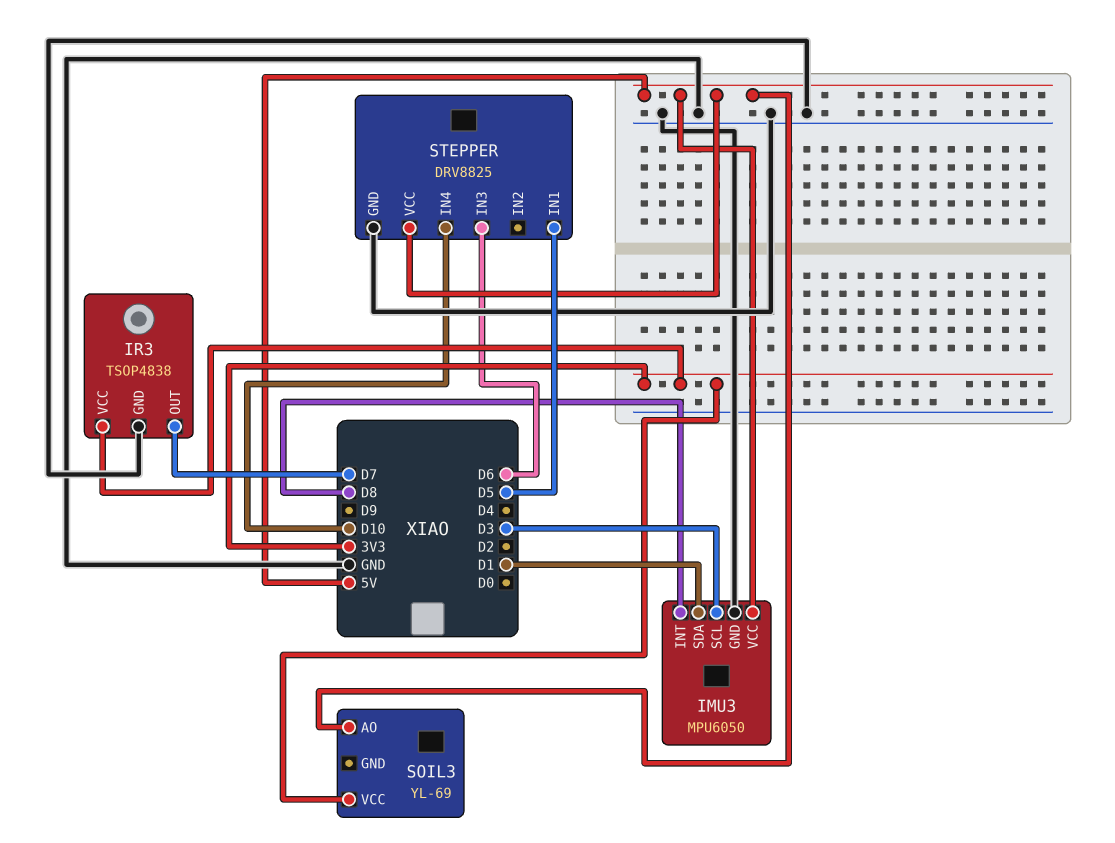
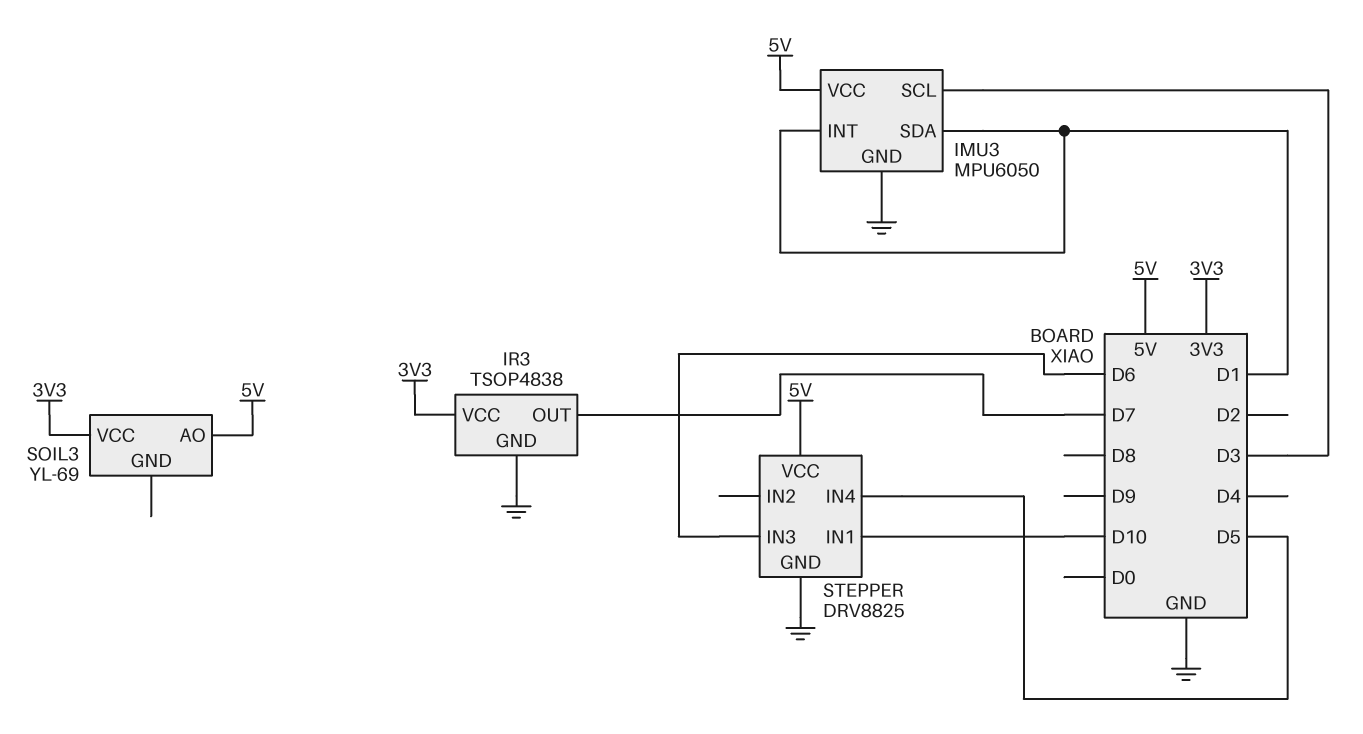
IMU3 pin INT: D8 -> D1
STEPPER pin IN1: D5 -> D10
STEPPER pin IN4: D10 -> D5

